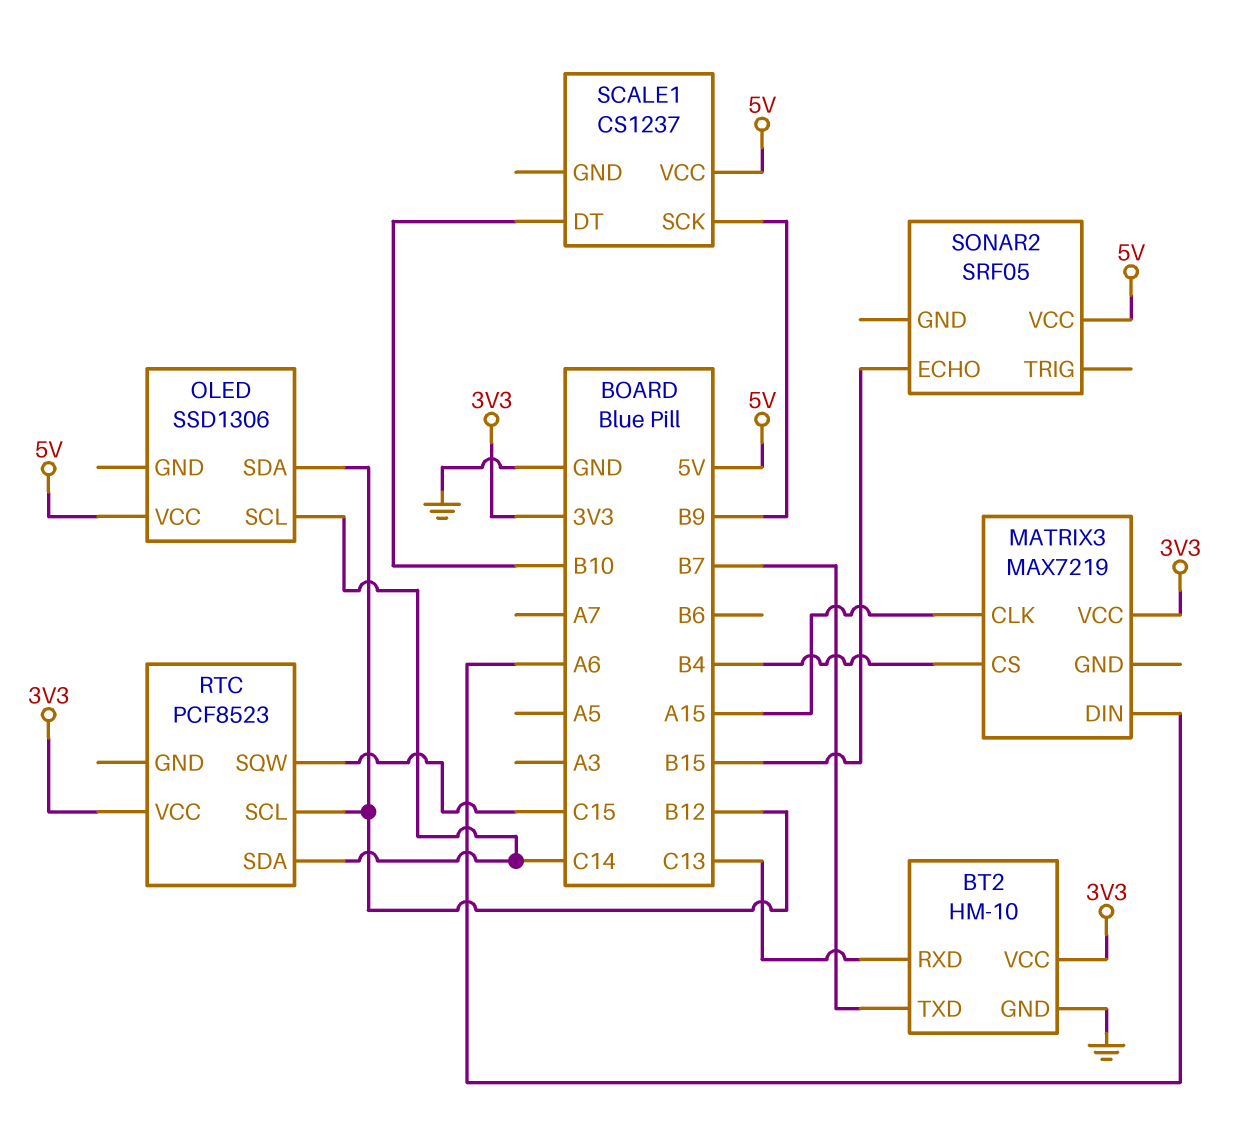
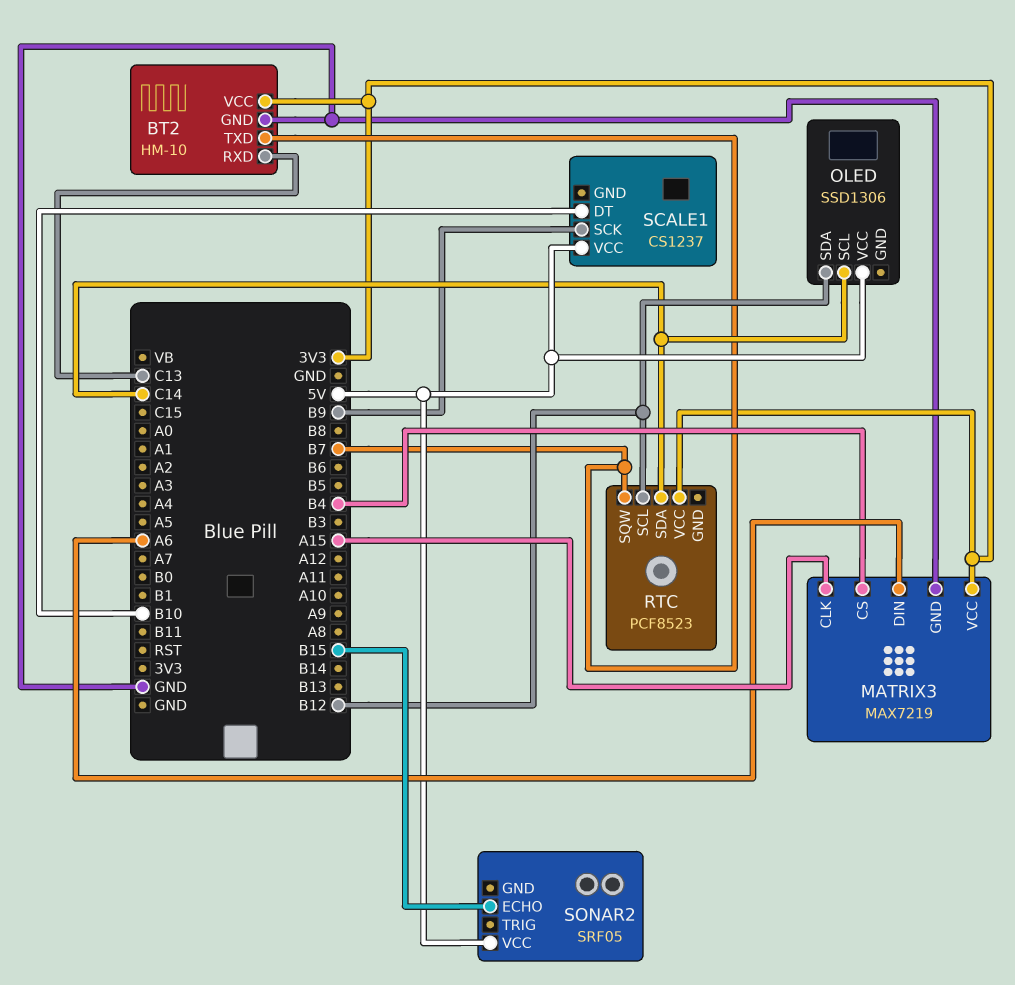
MATRIX3 pin GND: none -> GND
RTC pin SQW: C15 -> B7

